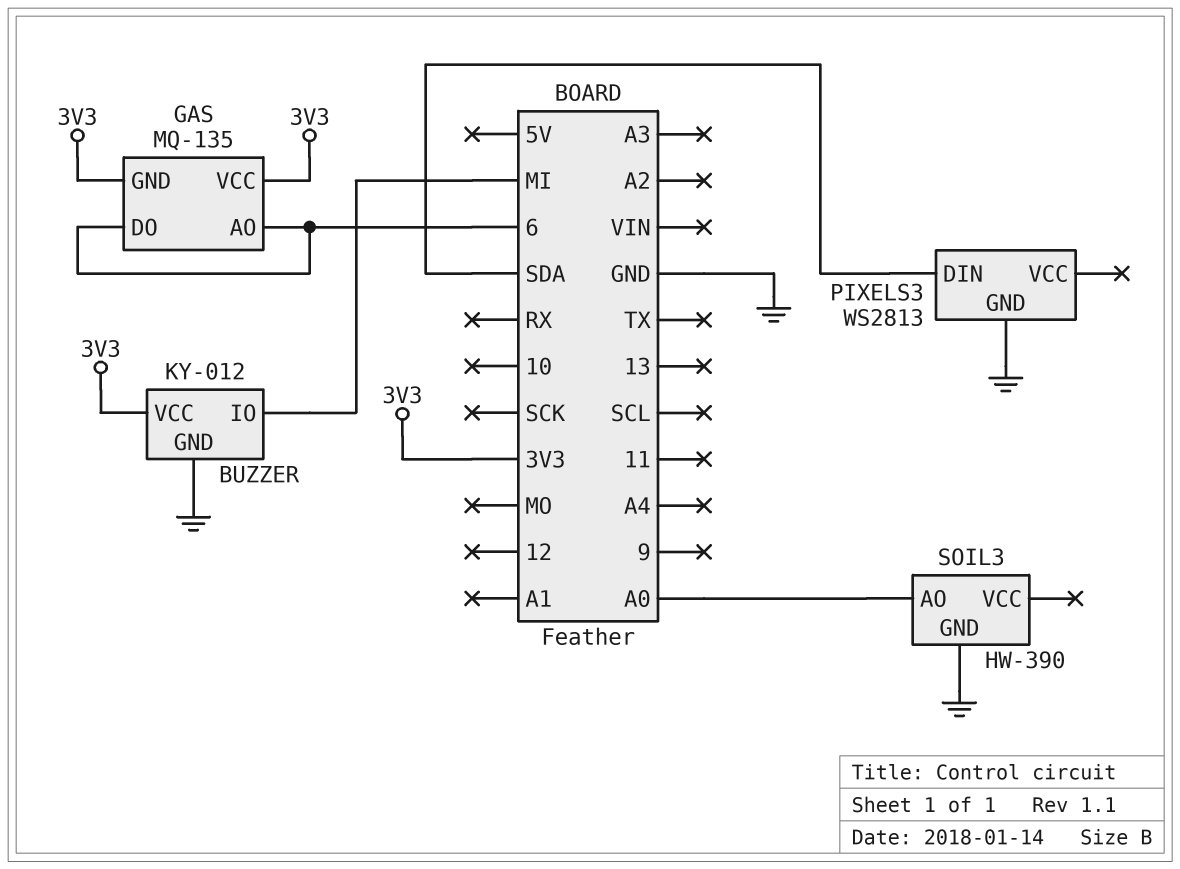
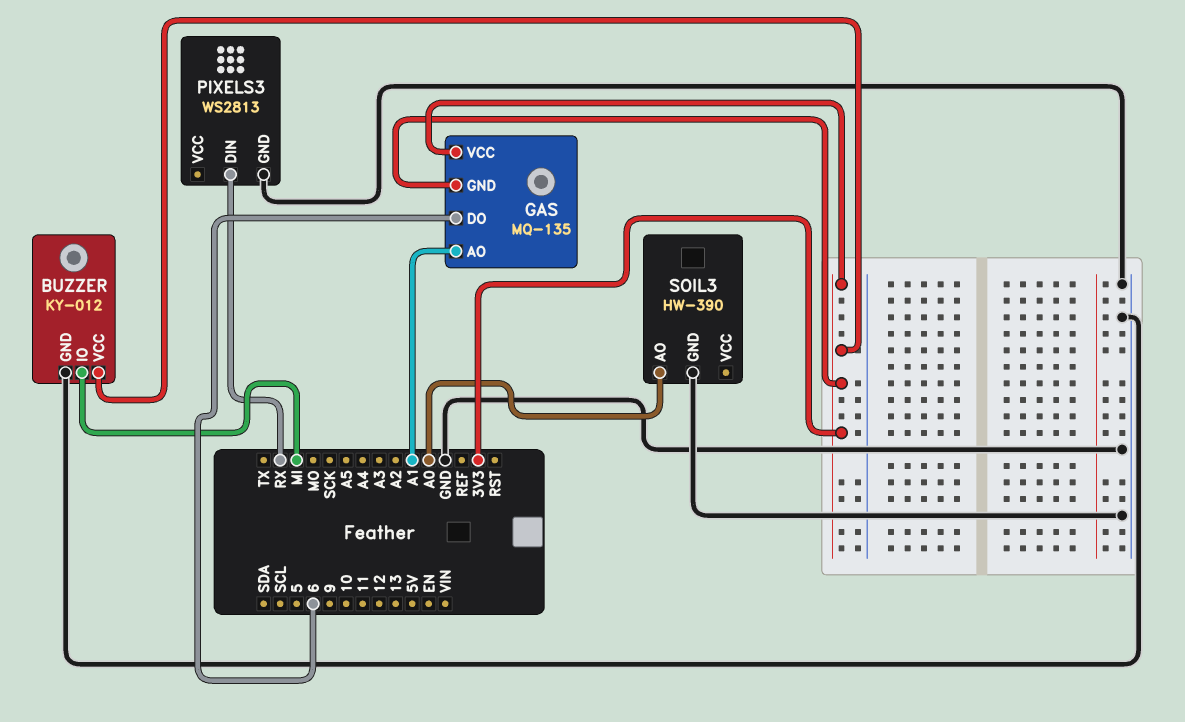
GAS pin AO: 6 -> A1
PIXELS3 pin DIN: SDA -> RX

